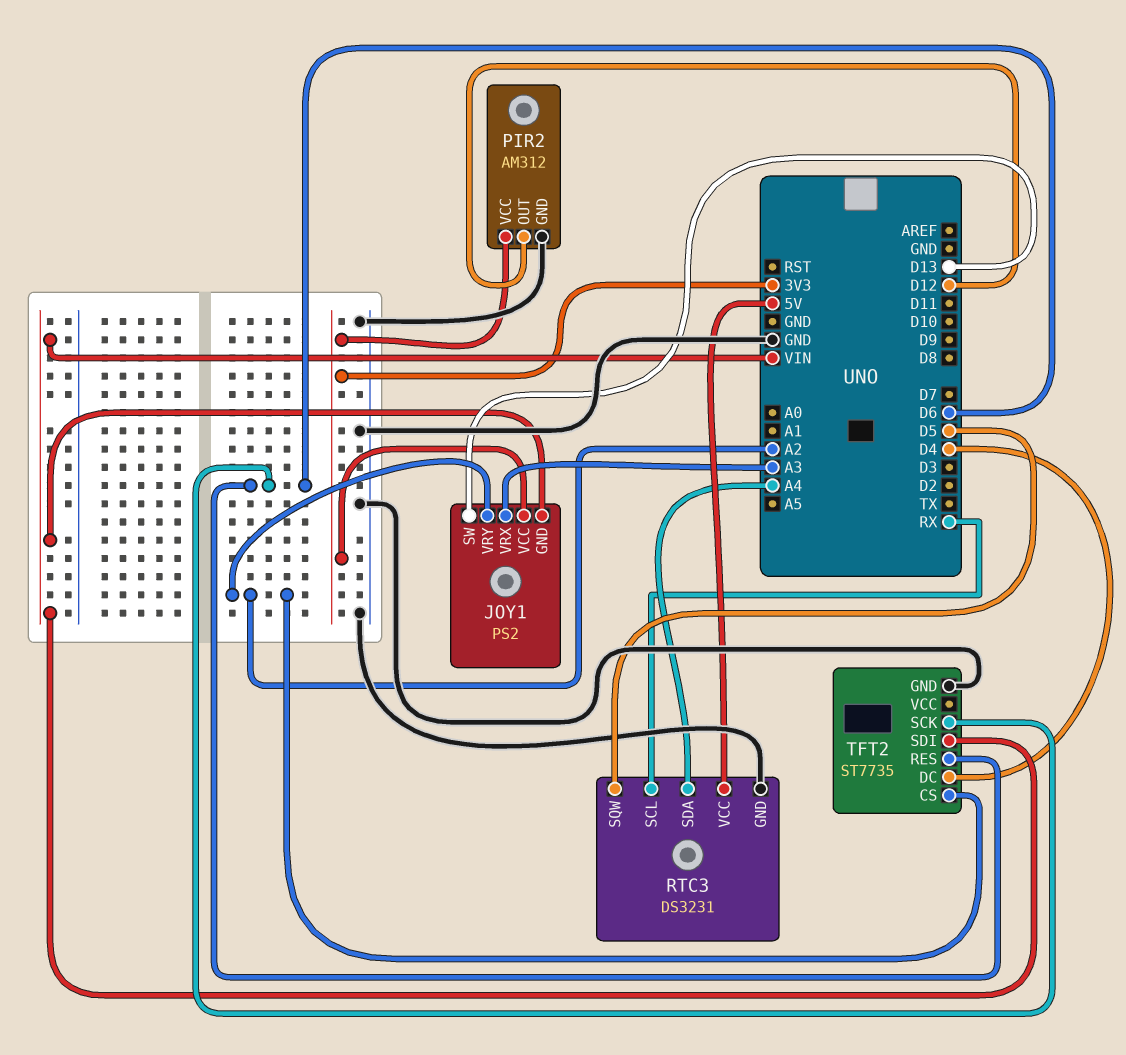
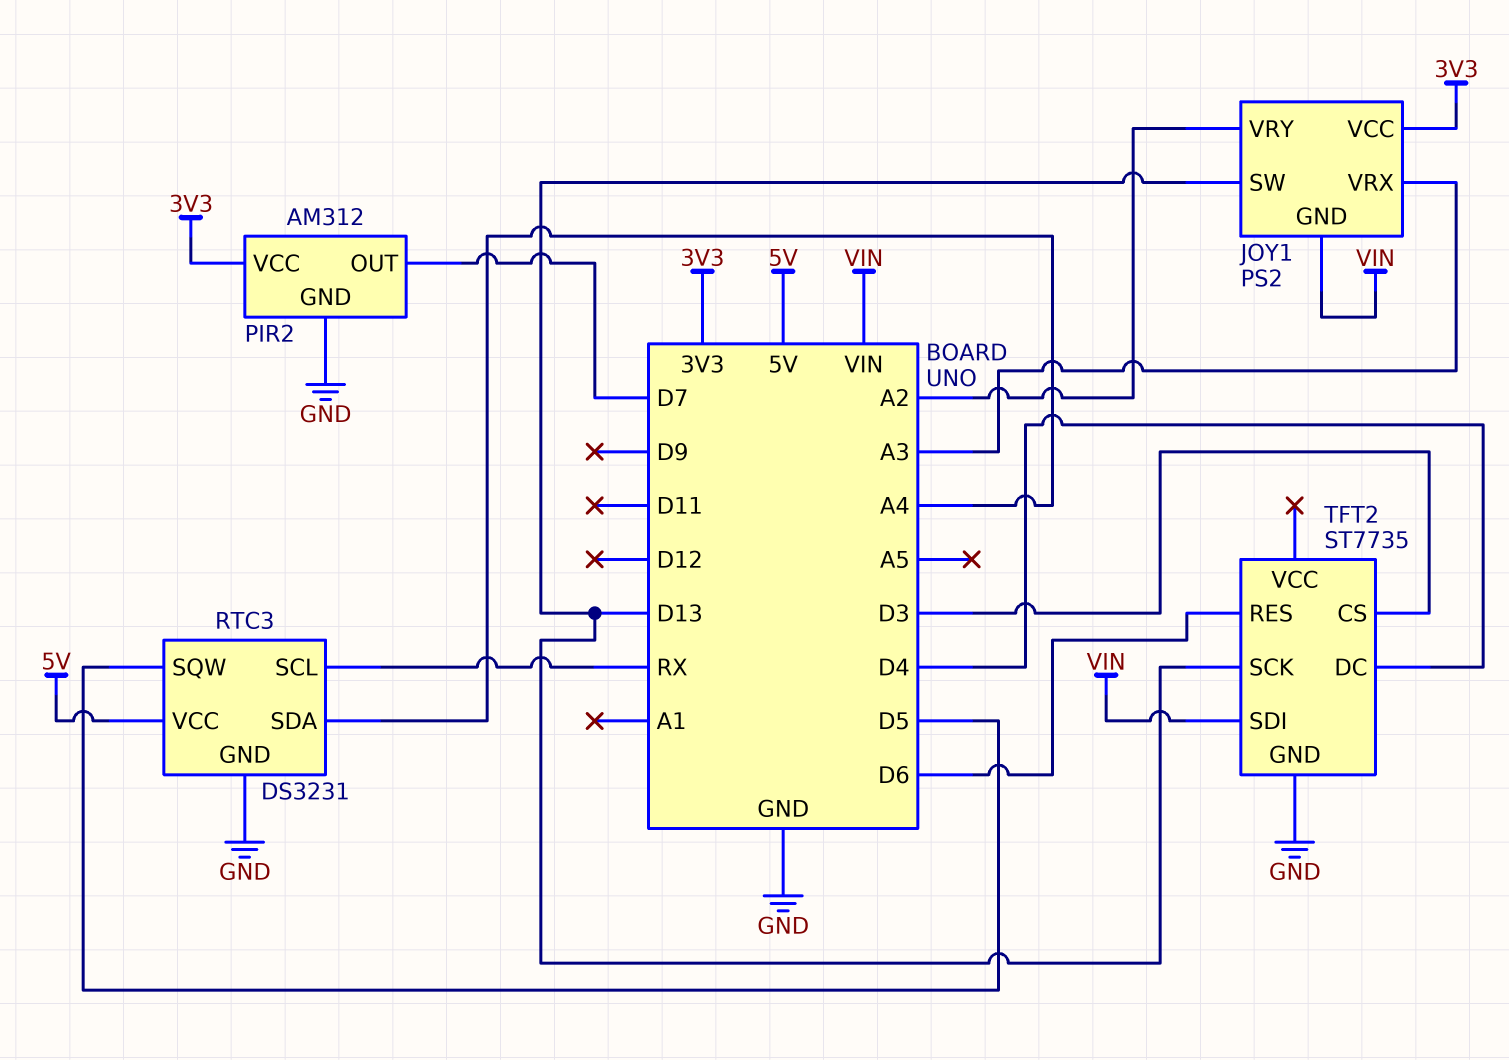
PIR2 pin OUT: D12 -> D7
TFT2 pin CS: A2 -> D3
TFT2 pin SCK: D6 -> D13

